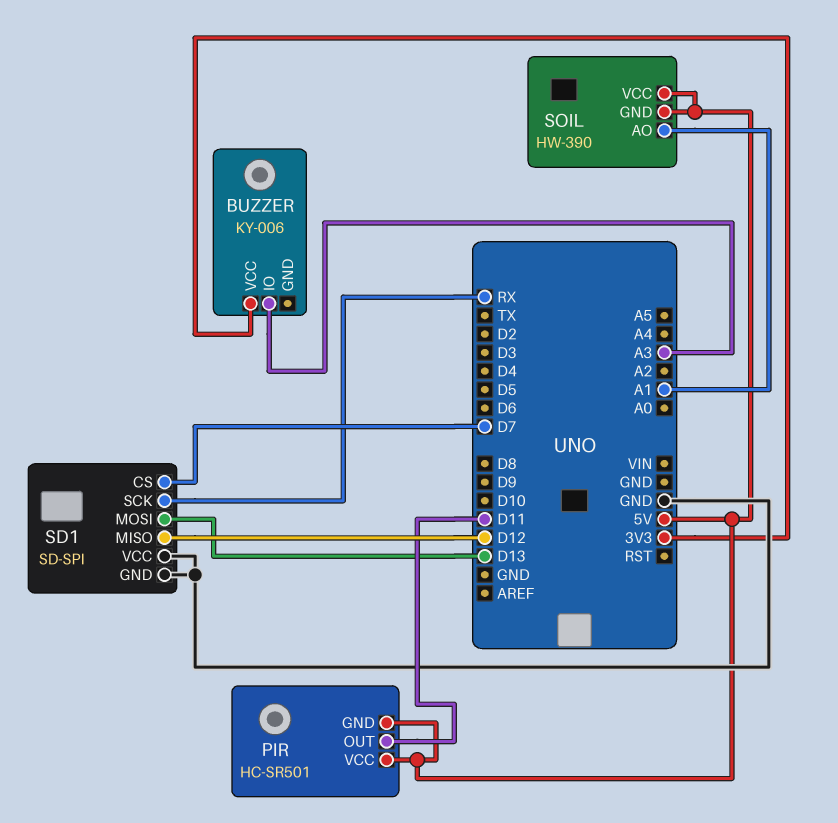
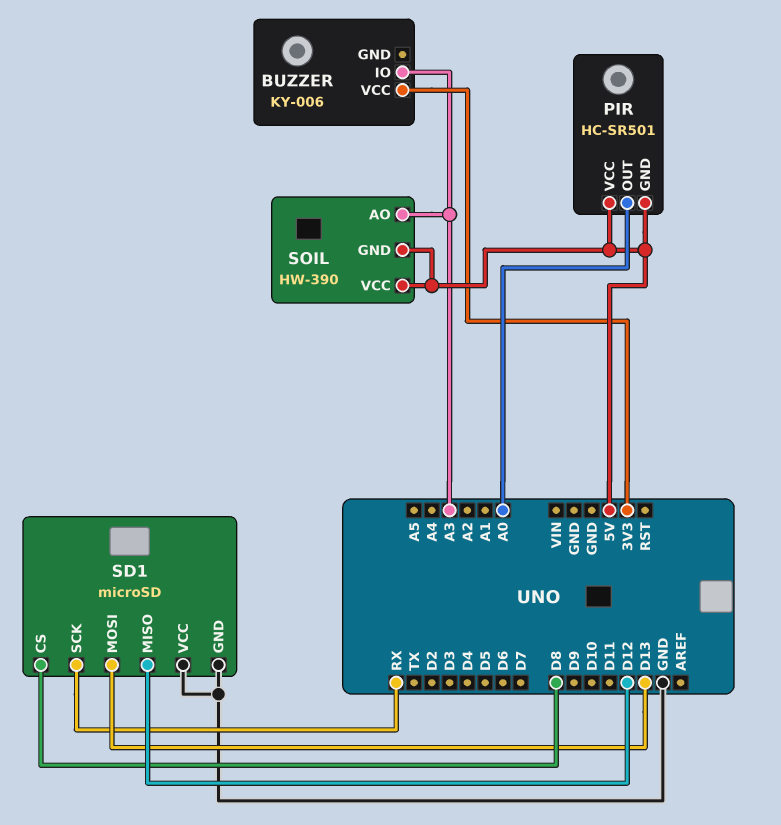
PIR pin OUT: D11 -> A0
SD1: SD-SPI -> microSD
SD1 pin CS: D7 -> D8
SOIL pin AO: A1 -> A3

